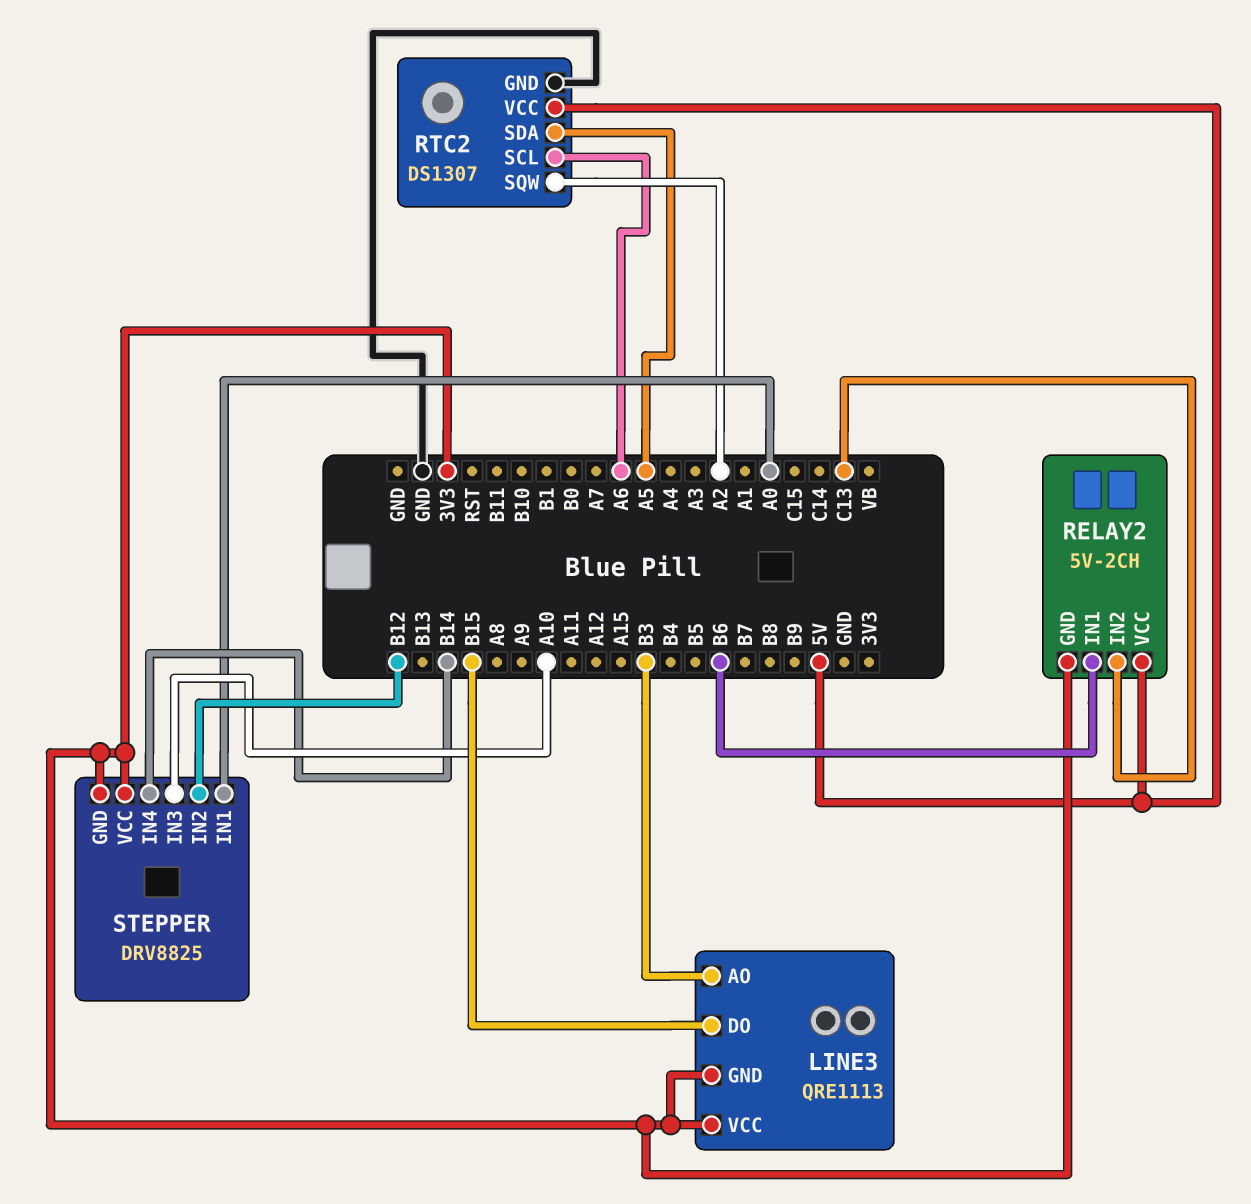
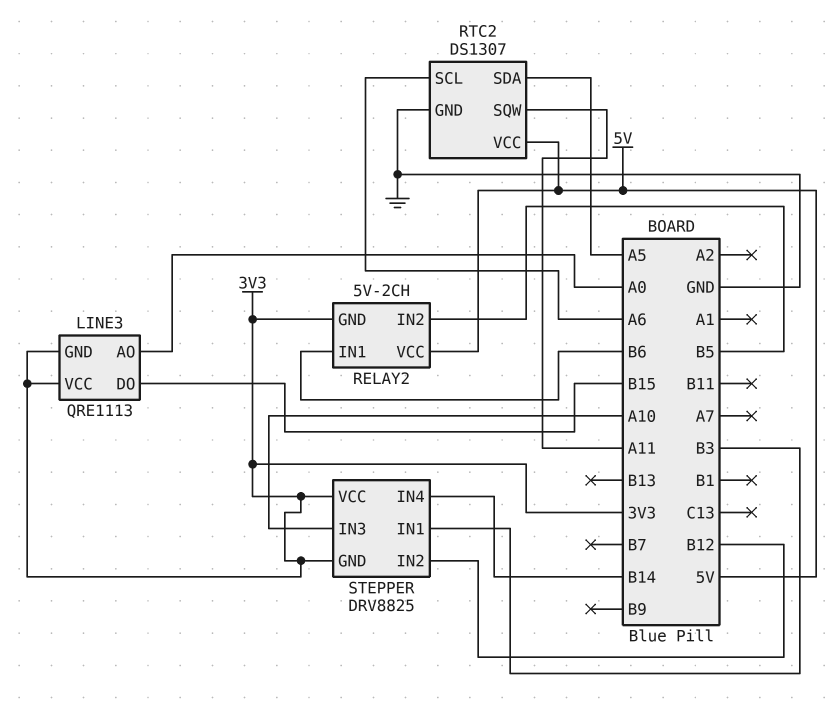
LINE3 pin AO: B3 -> A0
RELAY2 pin IN2: C13 -> B5
RTC2 pin SQW: A2 -> A11
STEPPER pin IN1: A0 -> B3

